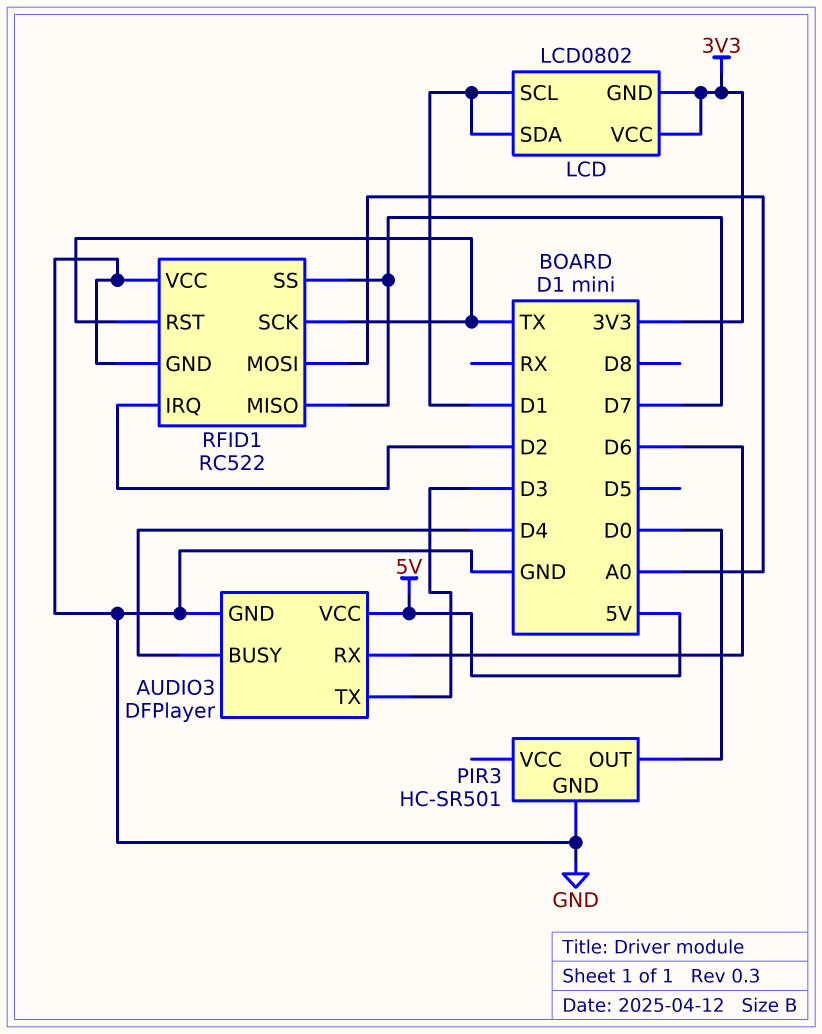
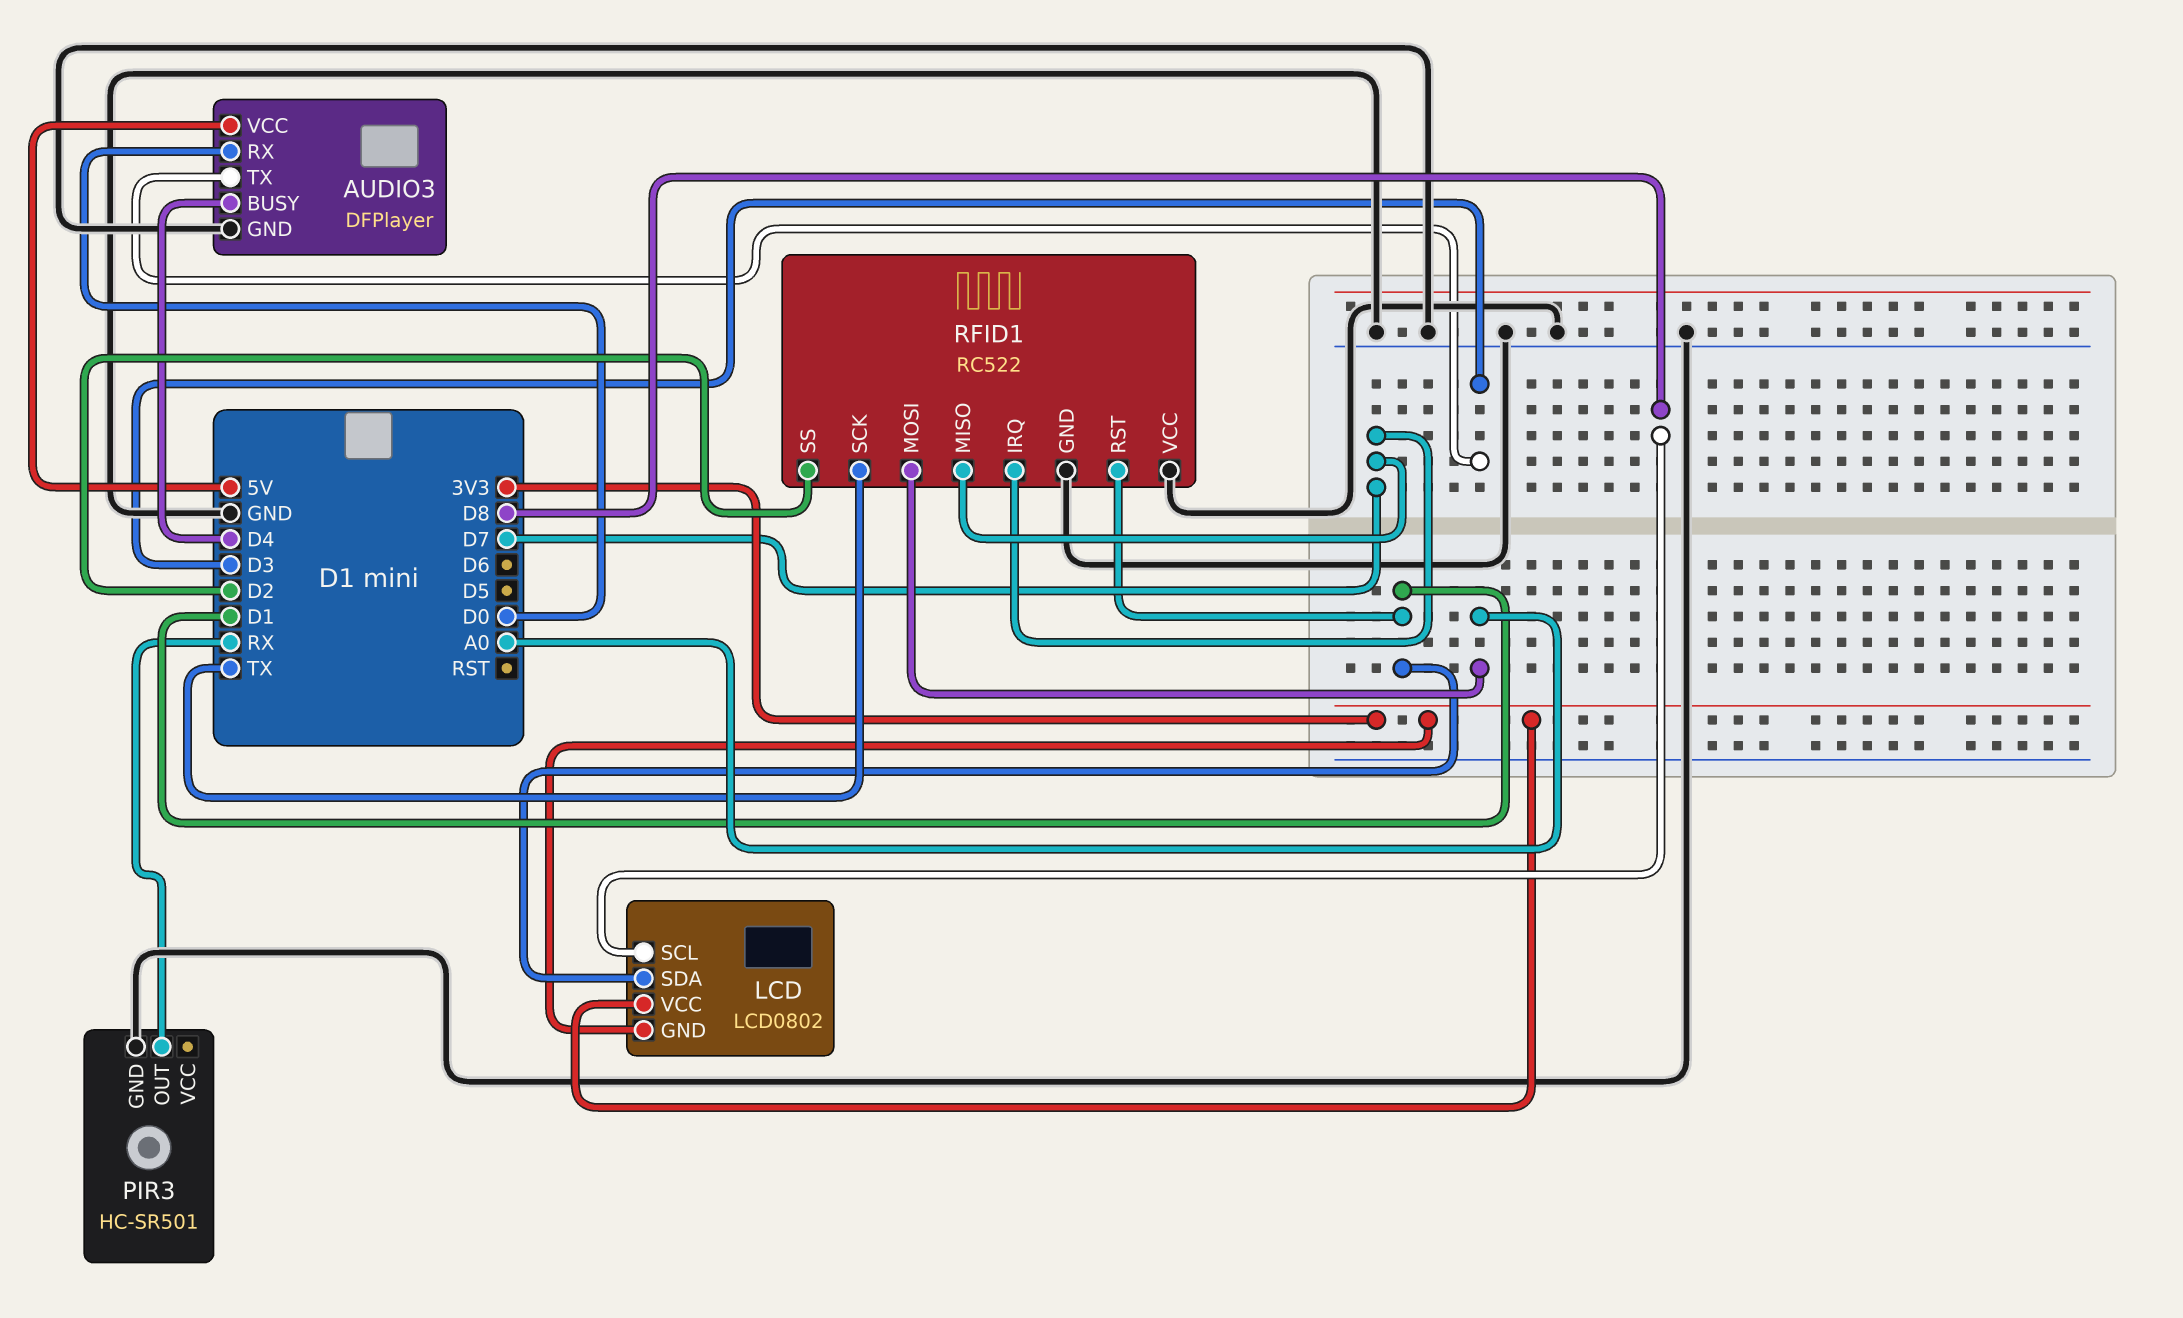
AUDIO3 pin RX: D6 -> D0
LCD pin SCL: D1 -> D8
PIR3 pin OUT: D0 -> RX
RFID1 pin IRQ: D2 -> D7
RFID1 pin RST: TX -> D1
RFID1 pin SS: D7 -> D2

